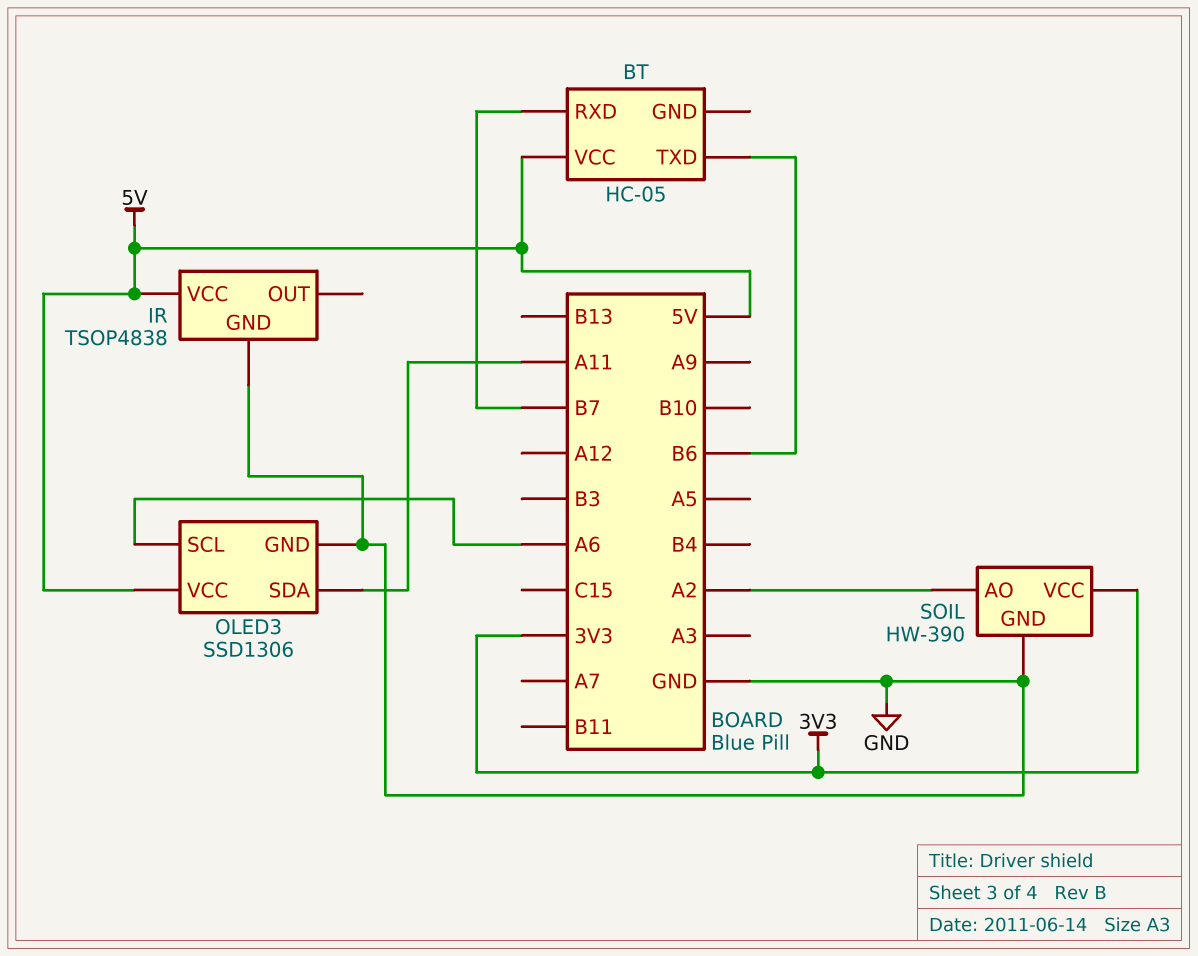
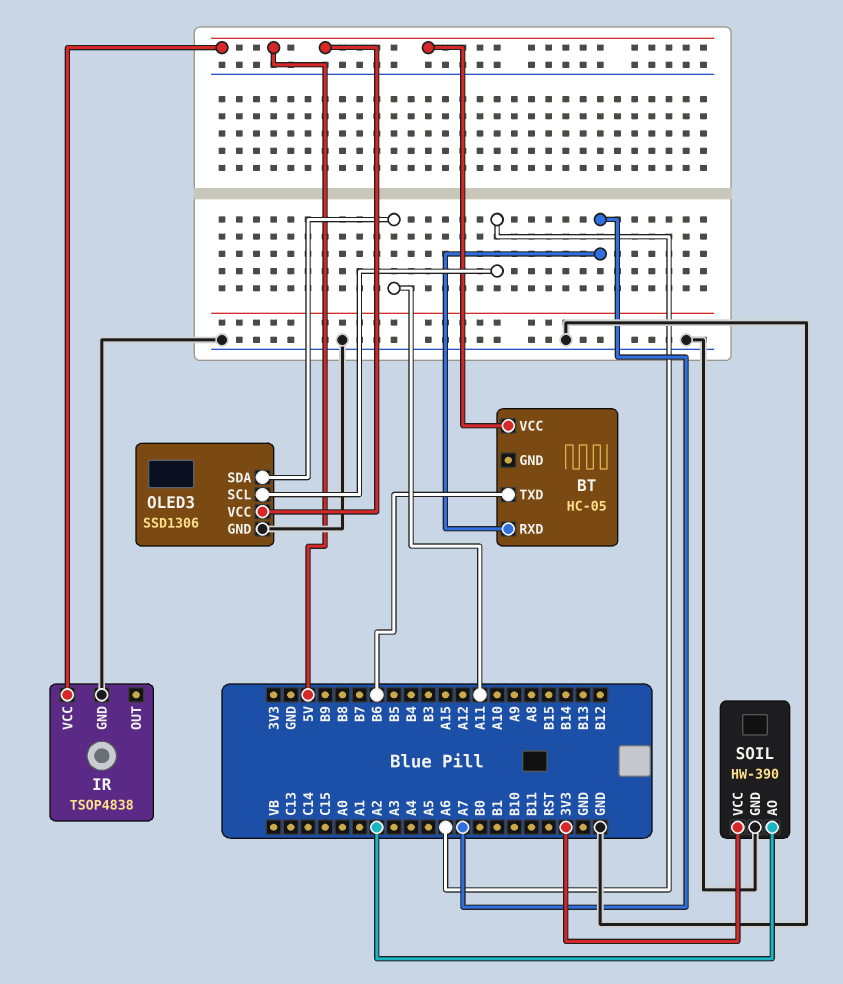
BT pin RXD: B7 -> A7

